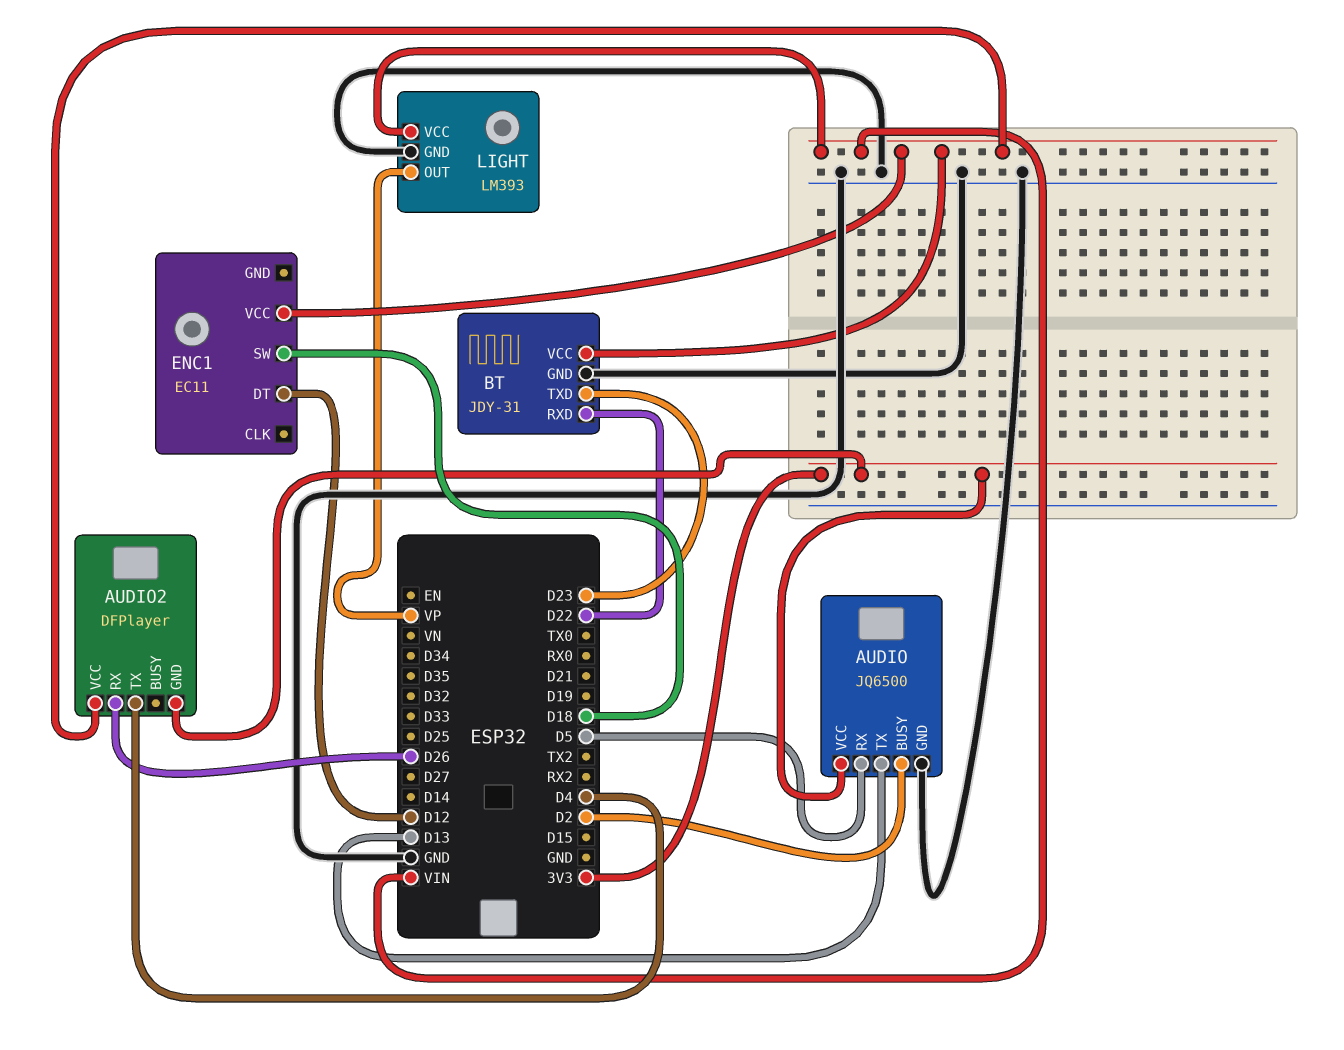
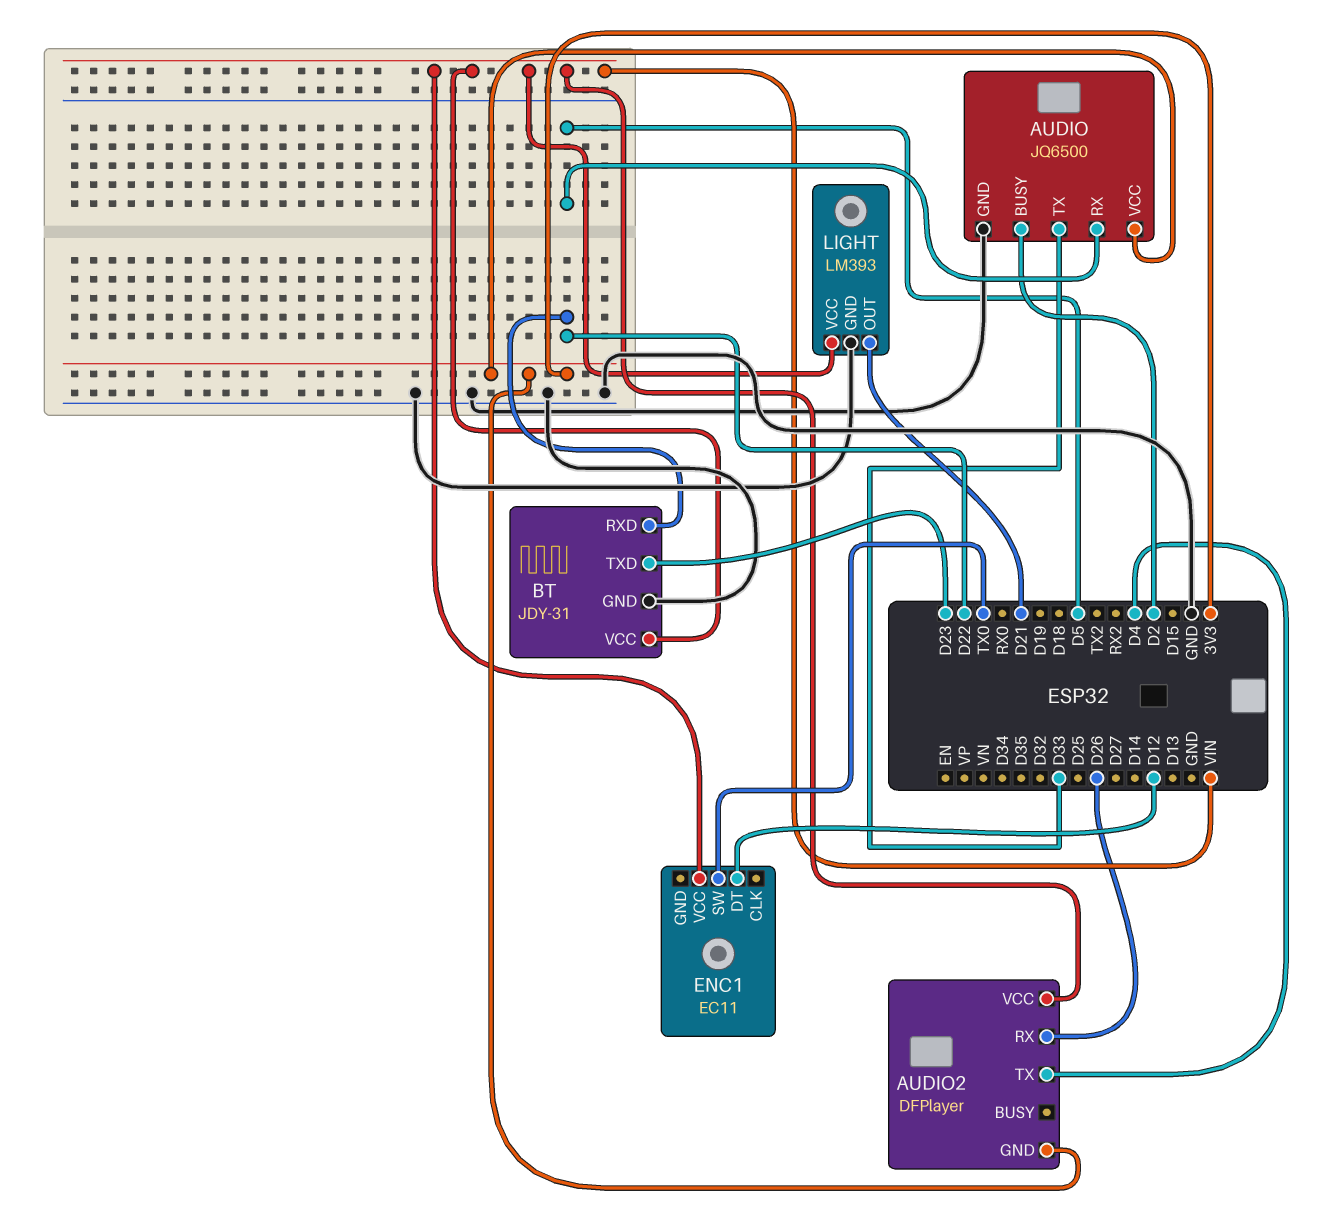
AUDIO pin TX: D13 -> D33
ENC1 pin SW: D18 -> TX0
LIGHT pin OUT: VP -> D21

